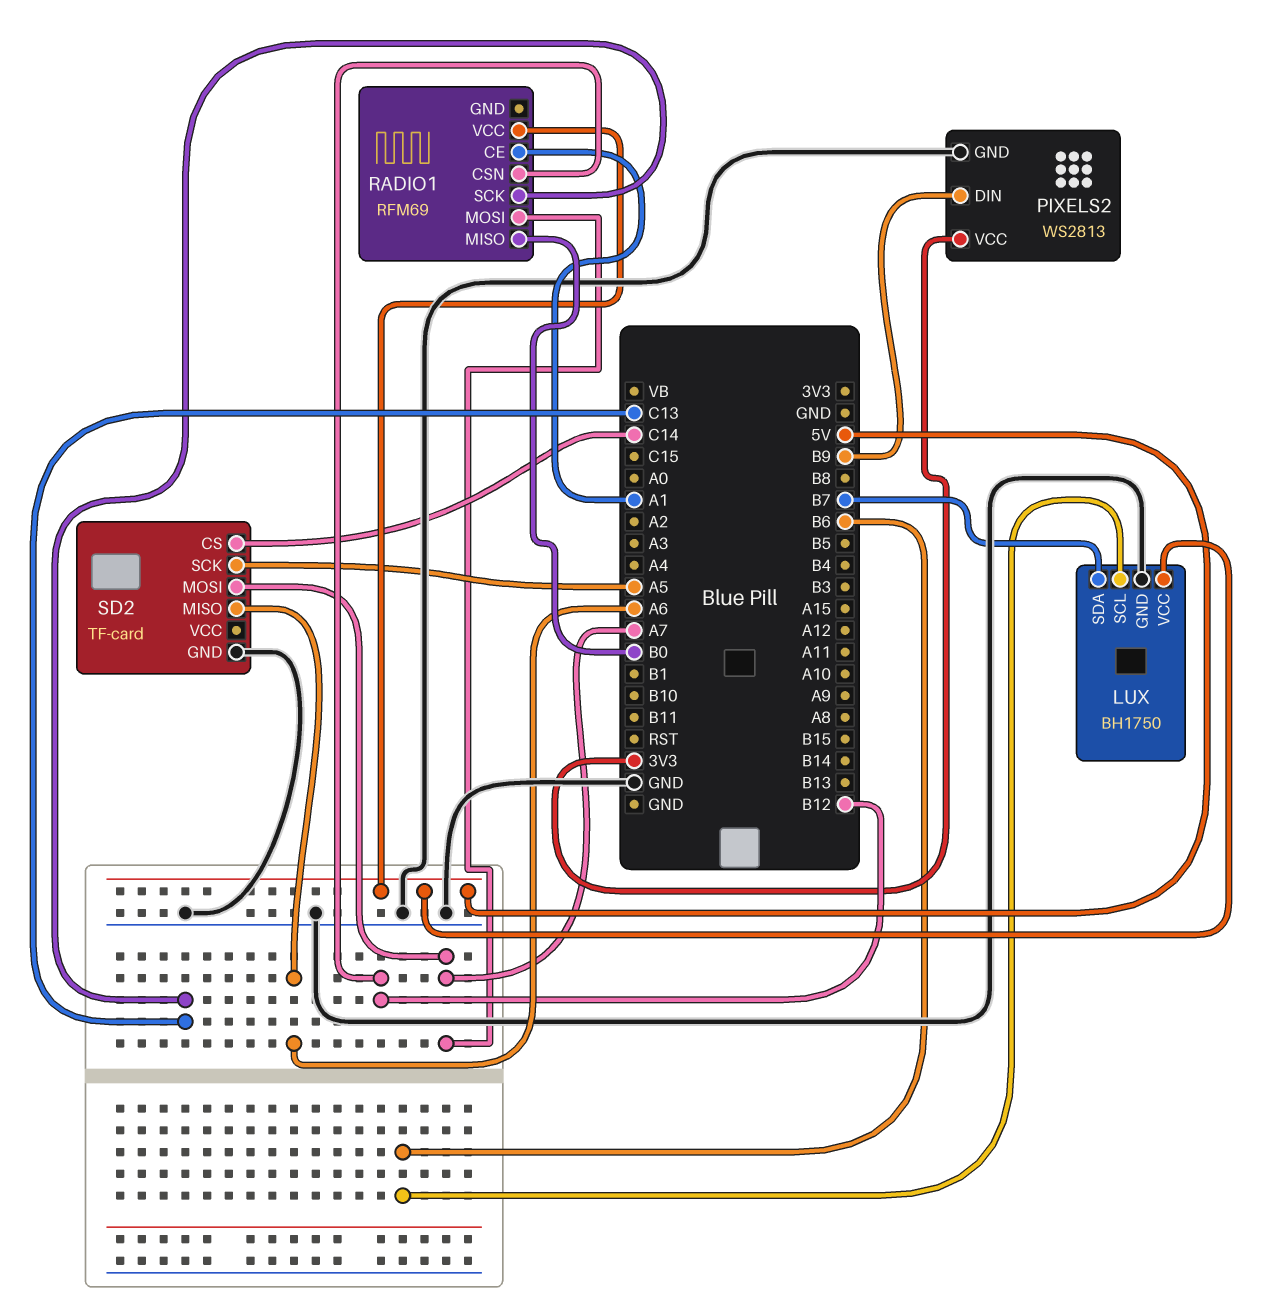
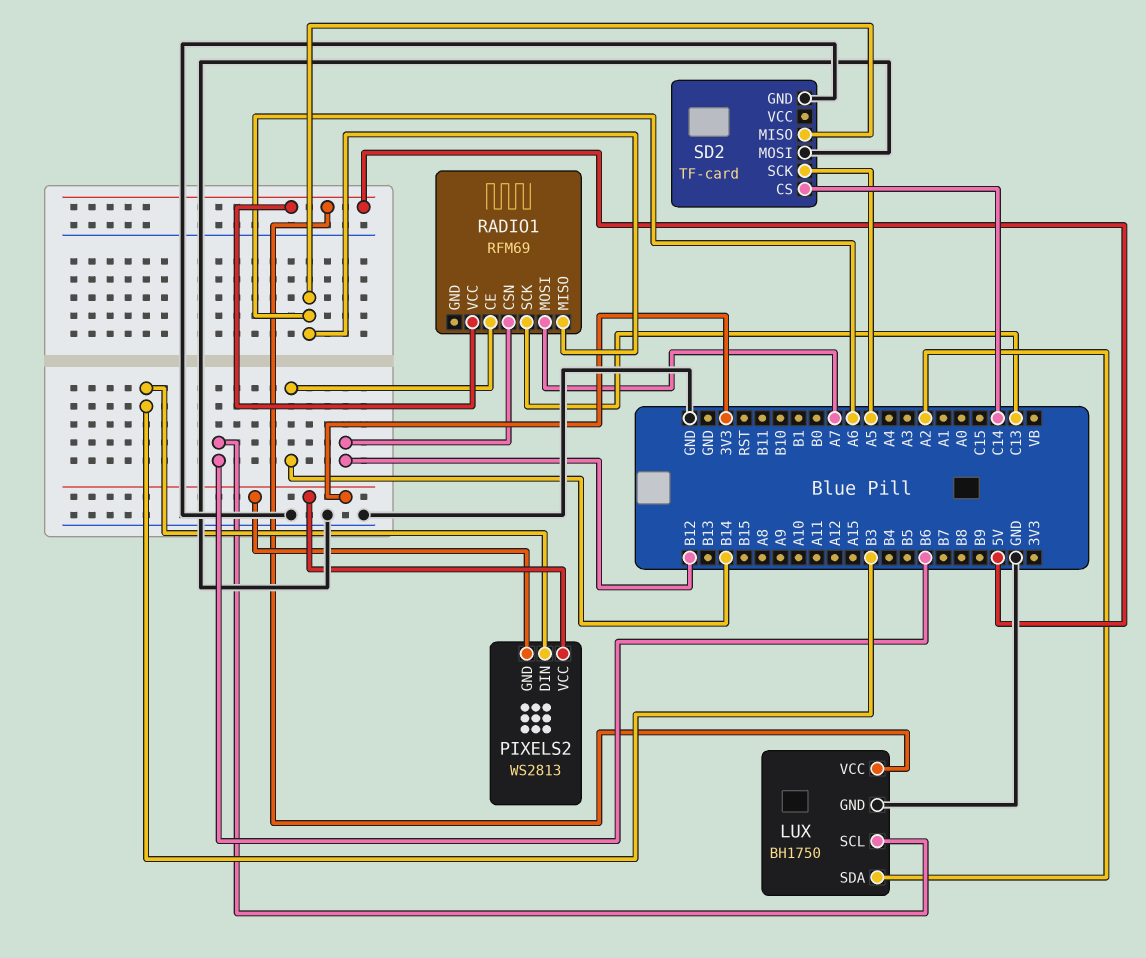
LUX pin SDA: B7 -> A2
PIXELS2 pin DIN: B9 -> B3
PIXELS2 pin GND: GND -> 3V3
RADIO1 pin CE: A1 -> B14
RADIO1 pin MISO: B0 -> A6
SD2 pin MOSI: A7 -> GND

